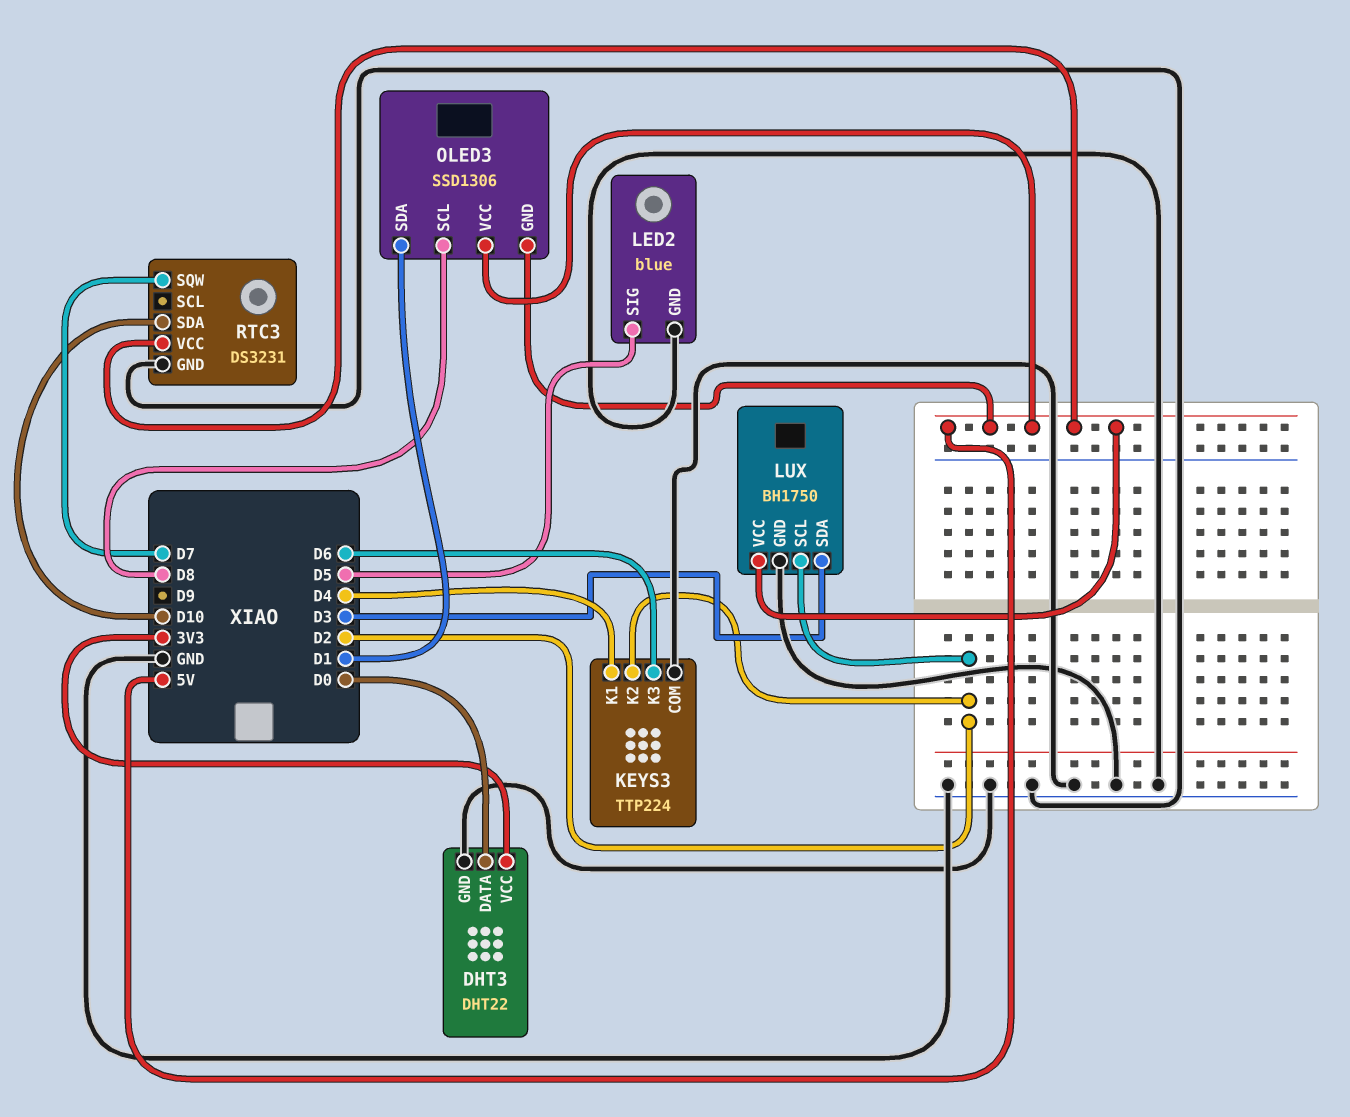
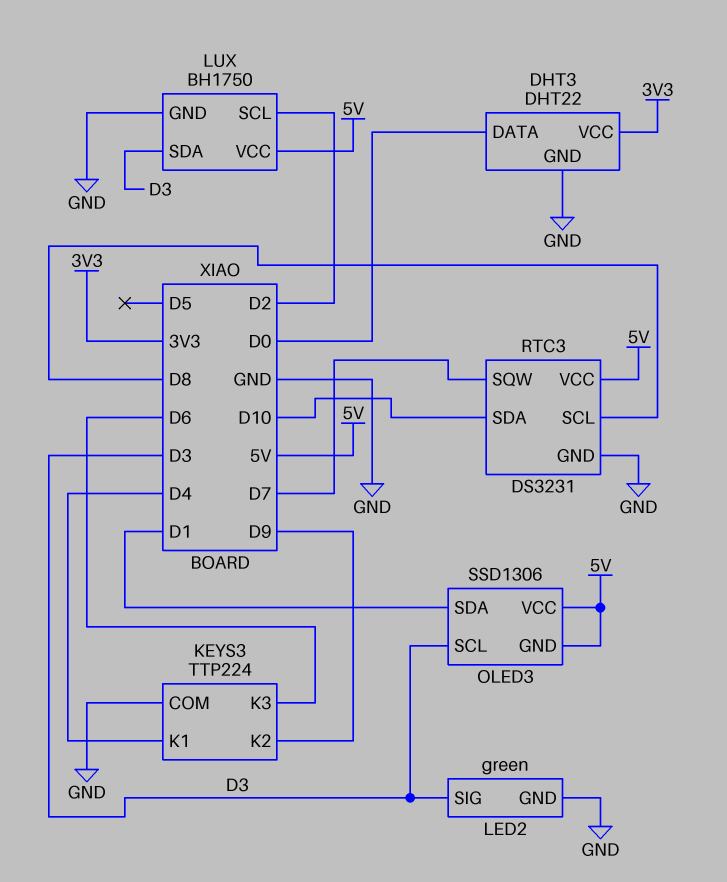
KEYS3 pin K2: D2 -> D9
LED2: blue -> green
LED2 pin SIG: D5 -> D3
OLED3 pin SCL: D8 -> D3
RTC3 pin SCL: none -> D8

